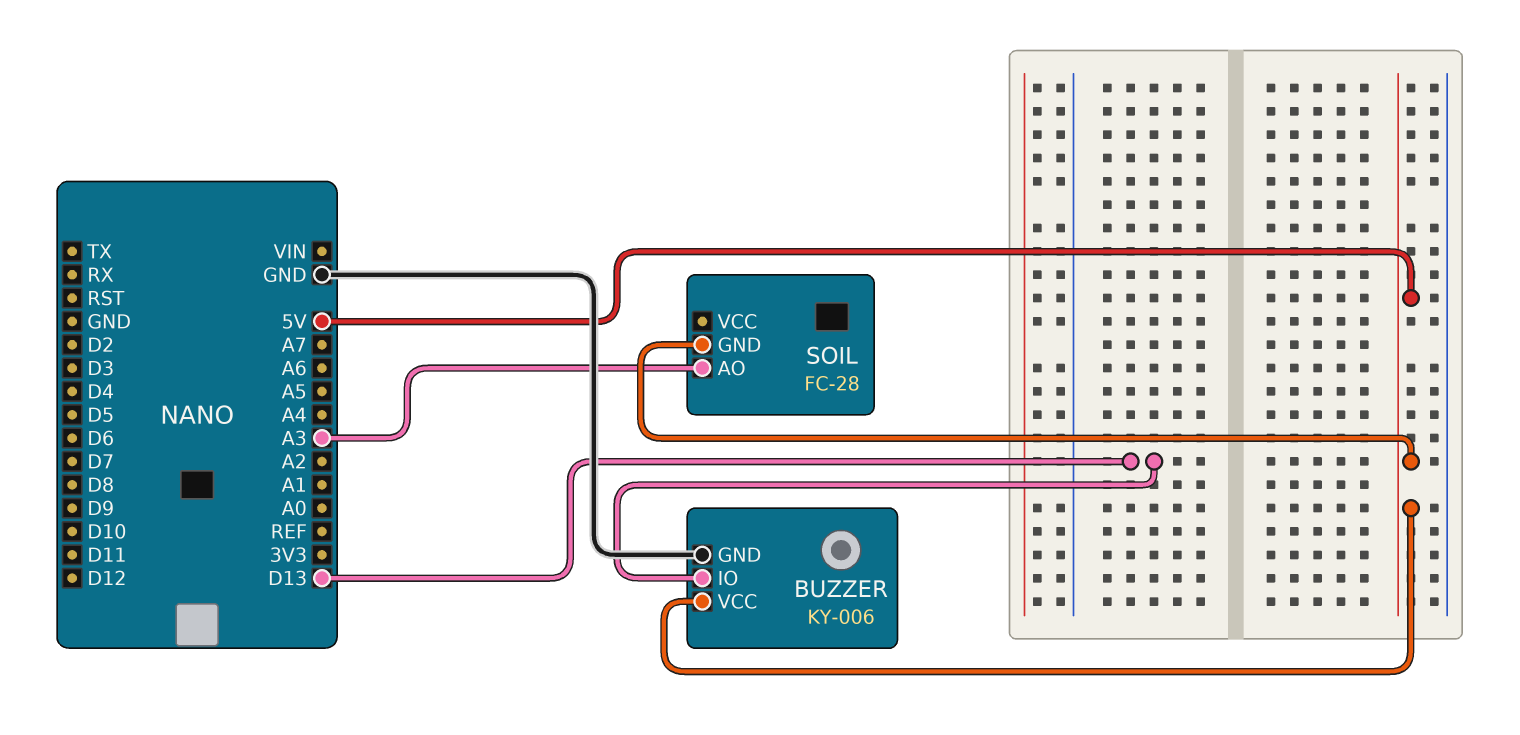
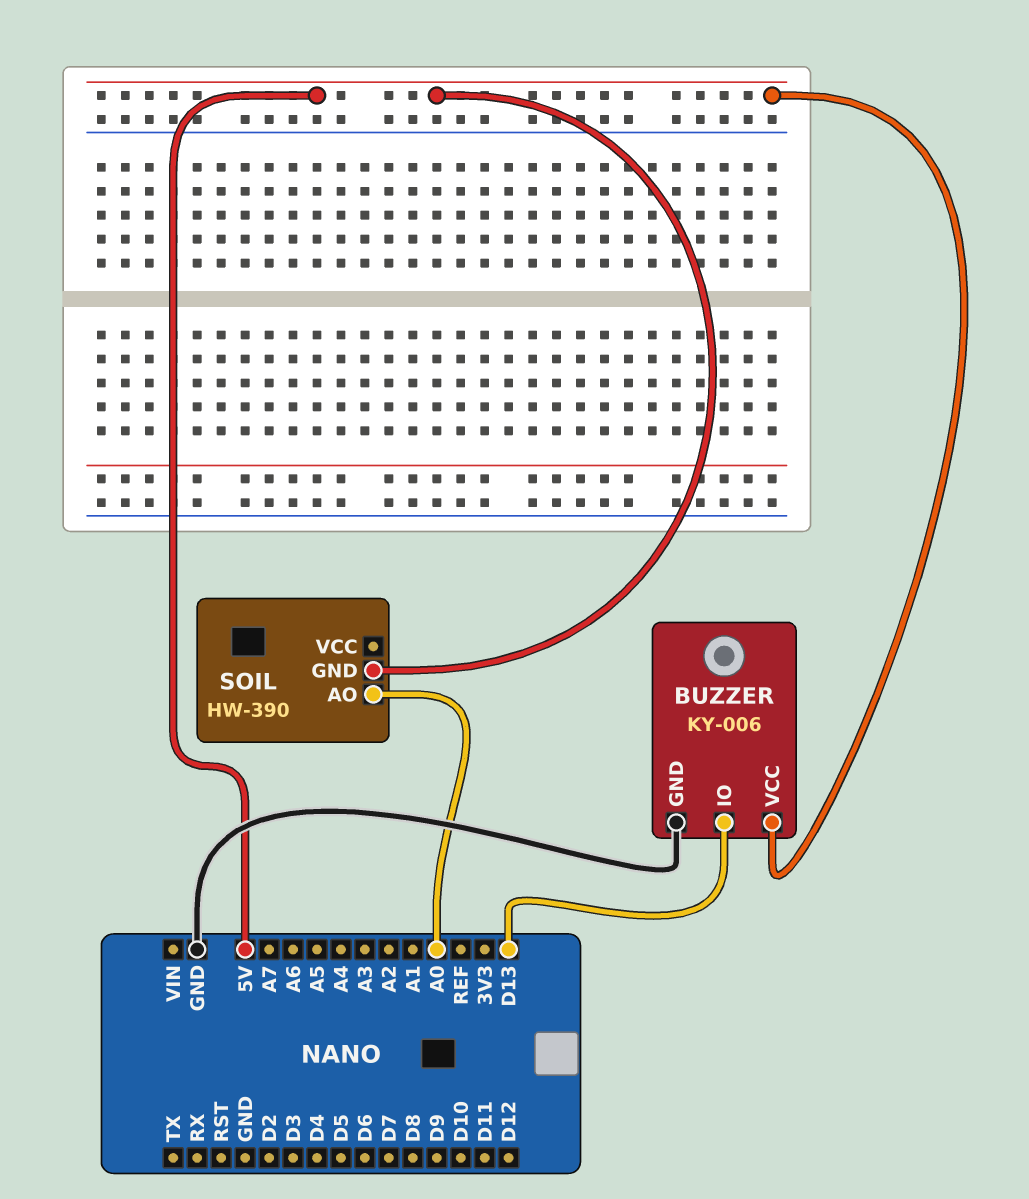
SOIL: FC-28 -> HW-390
SOIL pin AO: A3 -> A0

